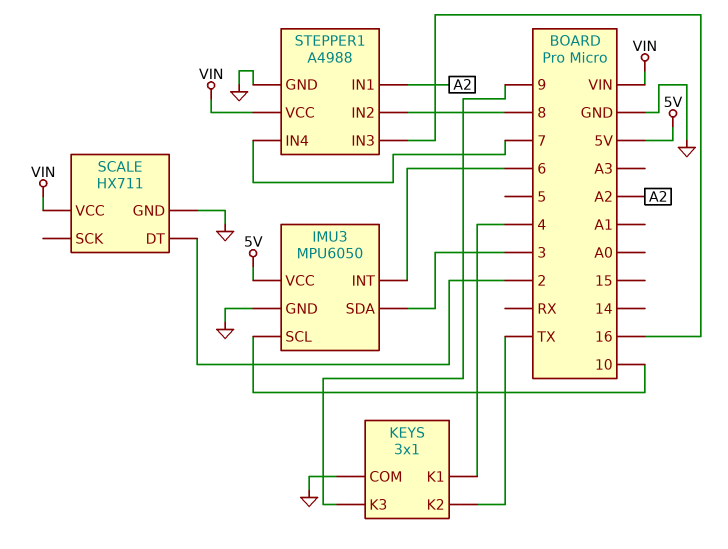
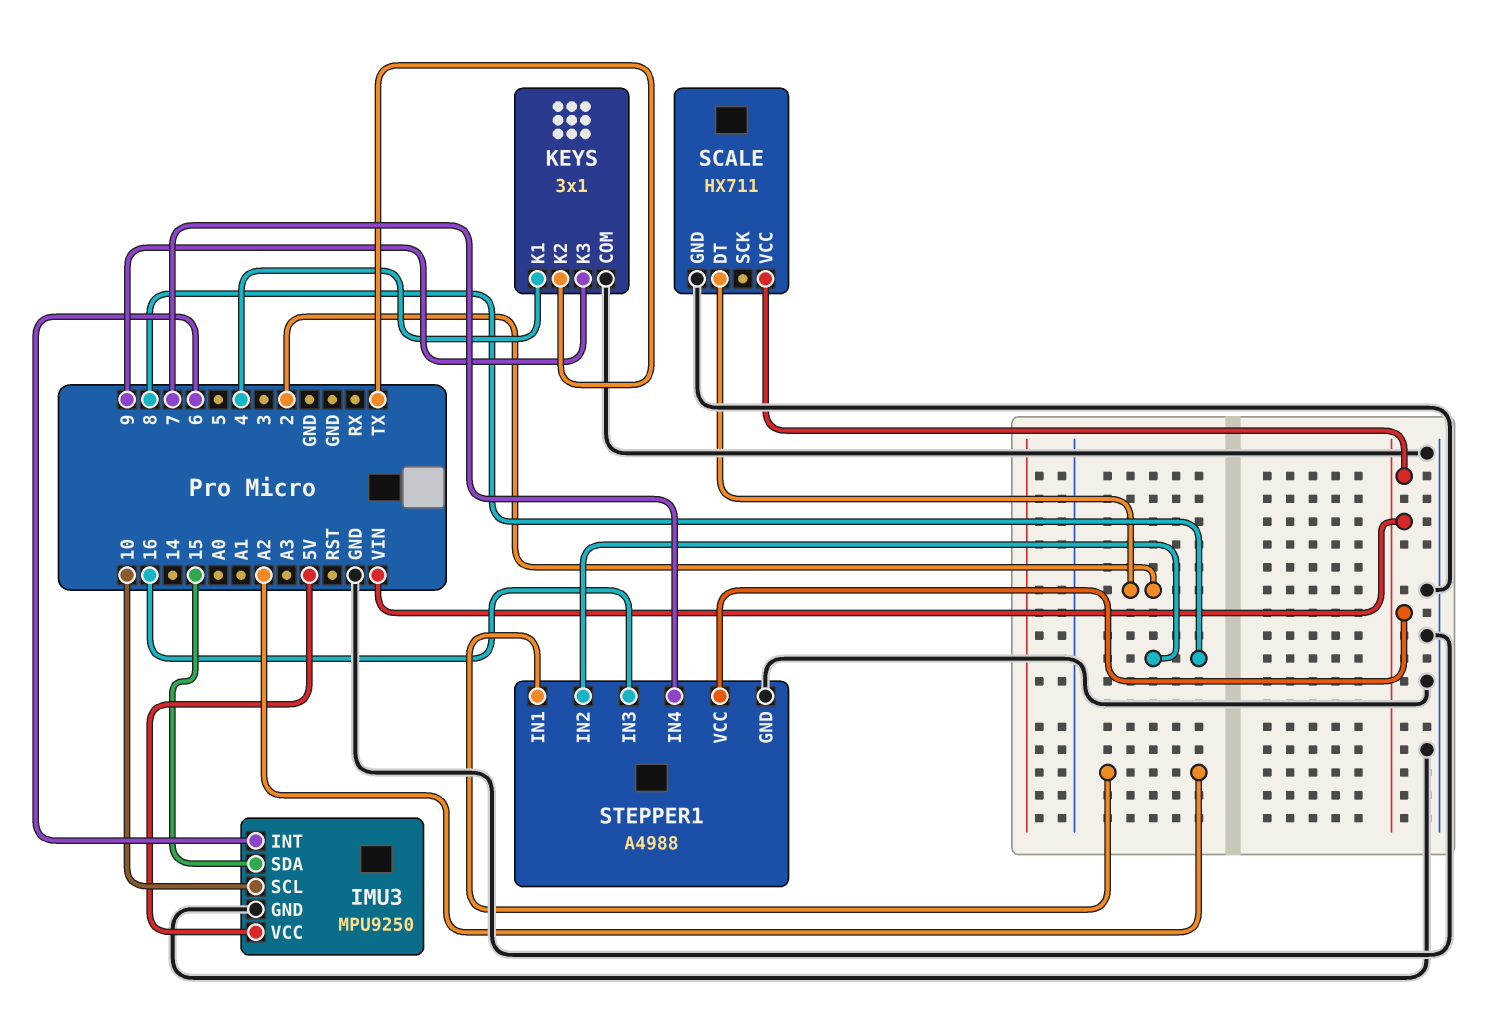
IMU3: MPU6050 -> MPU9250
IMU3 pin SDA: 3 -> 15

